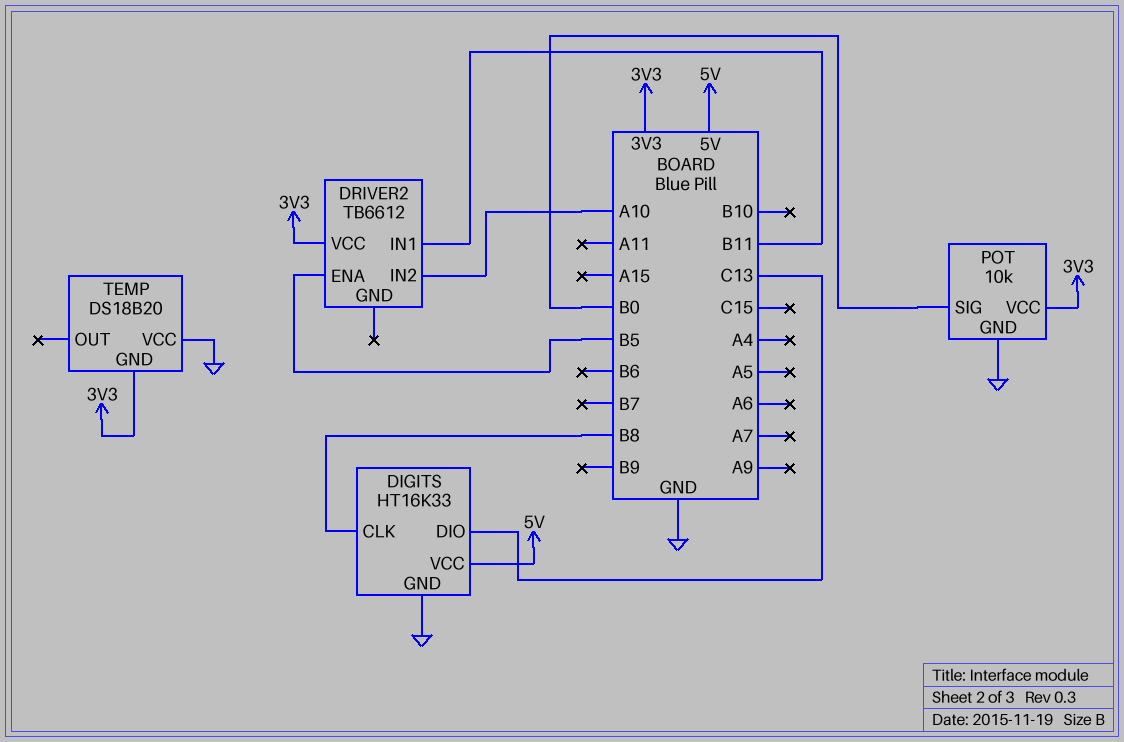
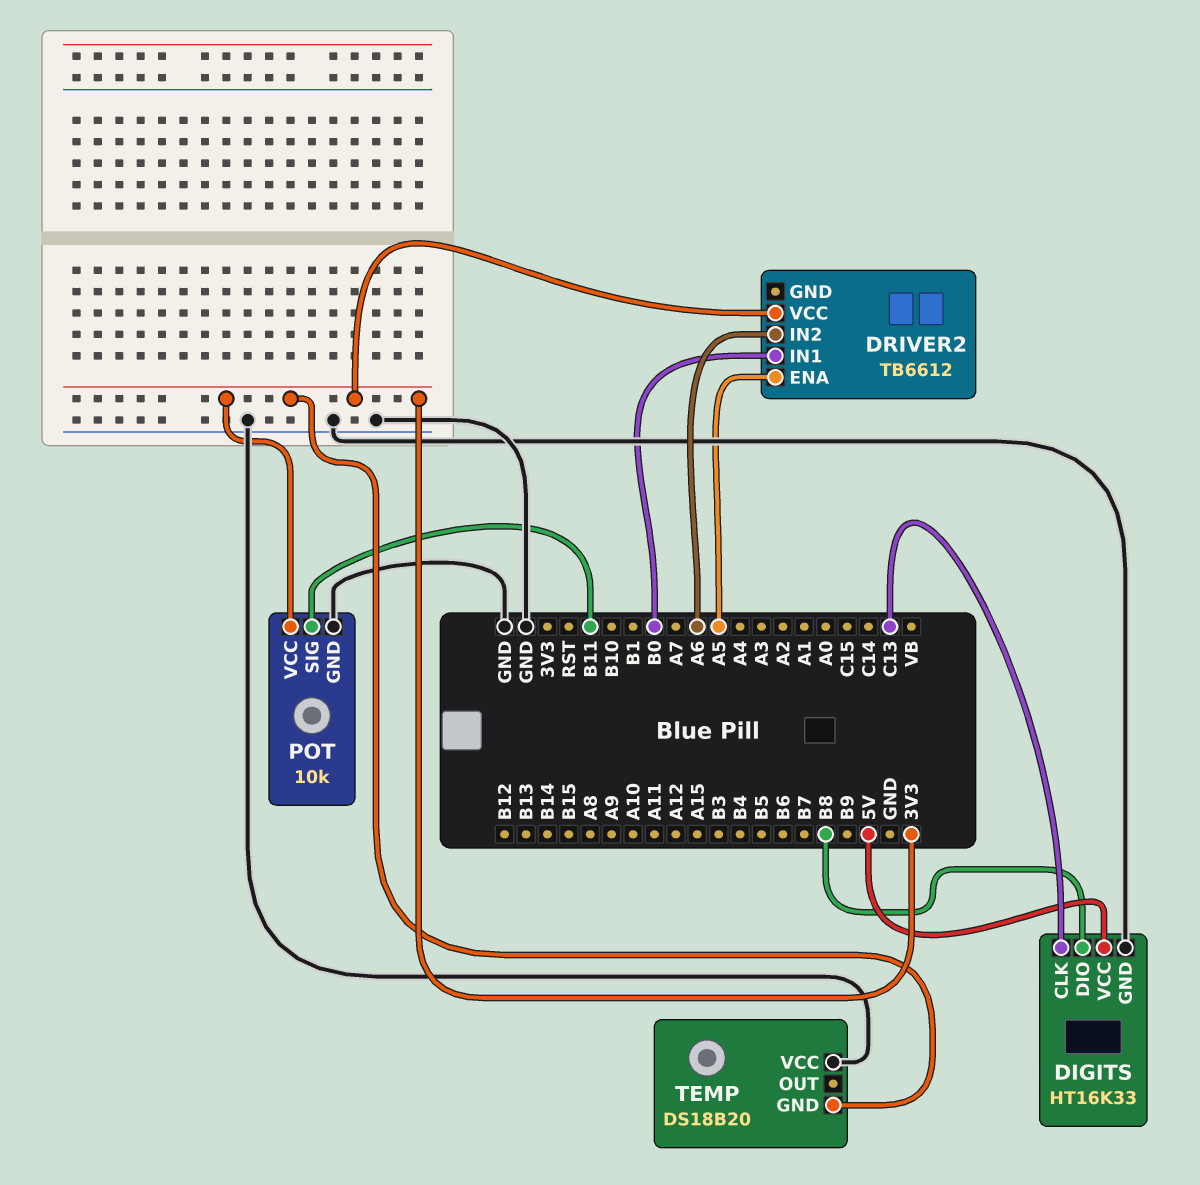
DIGITS pin CLK: B8 -> C13
DIGITS pin DIO: C13 -> B8
DRIVER2 pin ENA: B5 -> A5
DRIVER2 pin IN1: B11 -> B0
DRIVER2 pin IN2: A10 -> A6
POT pin SIG: B0 -> B11

